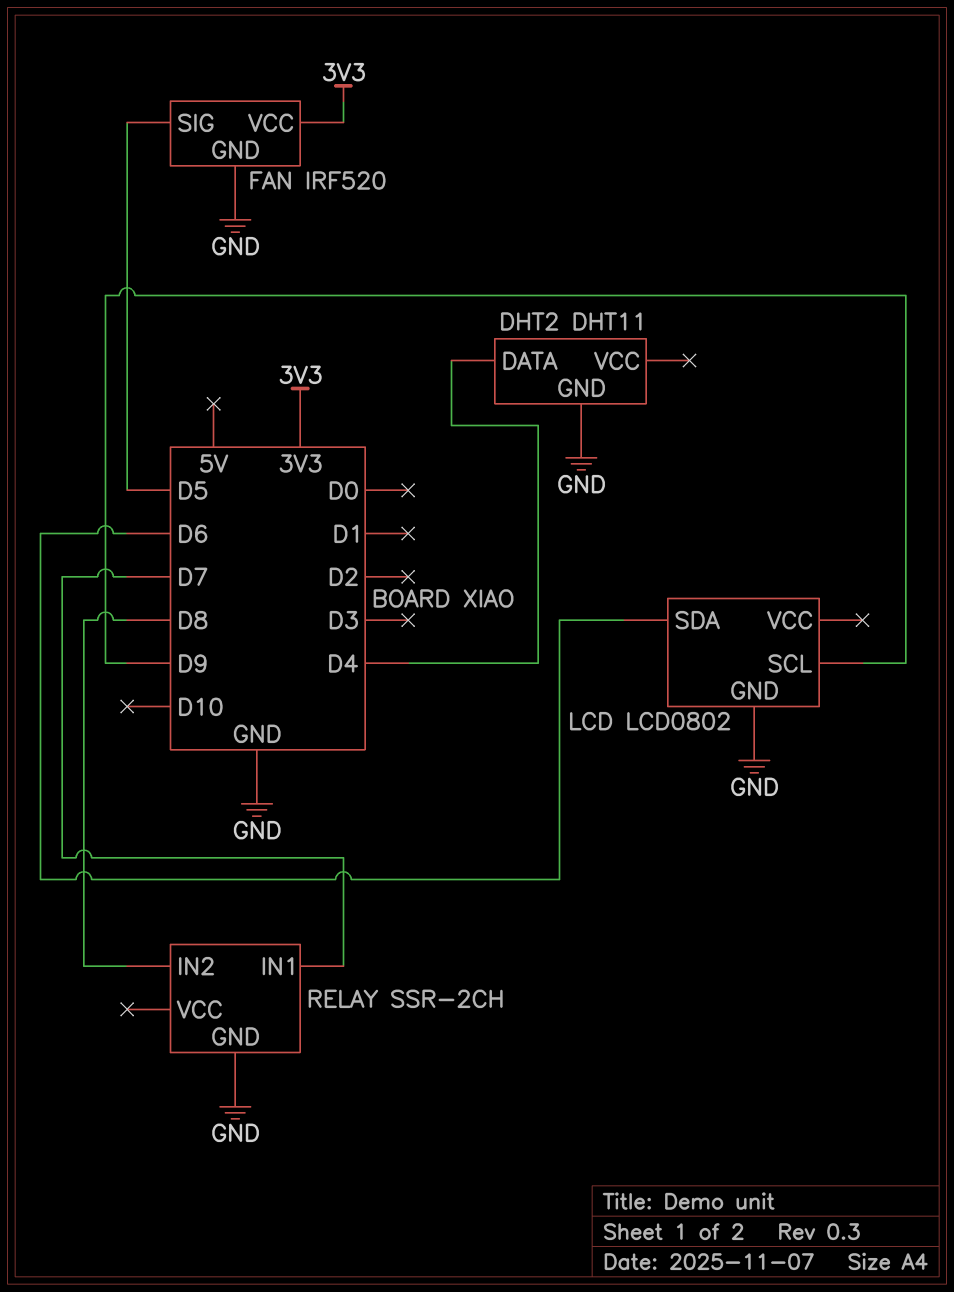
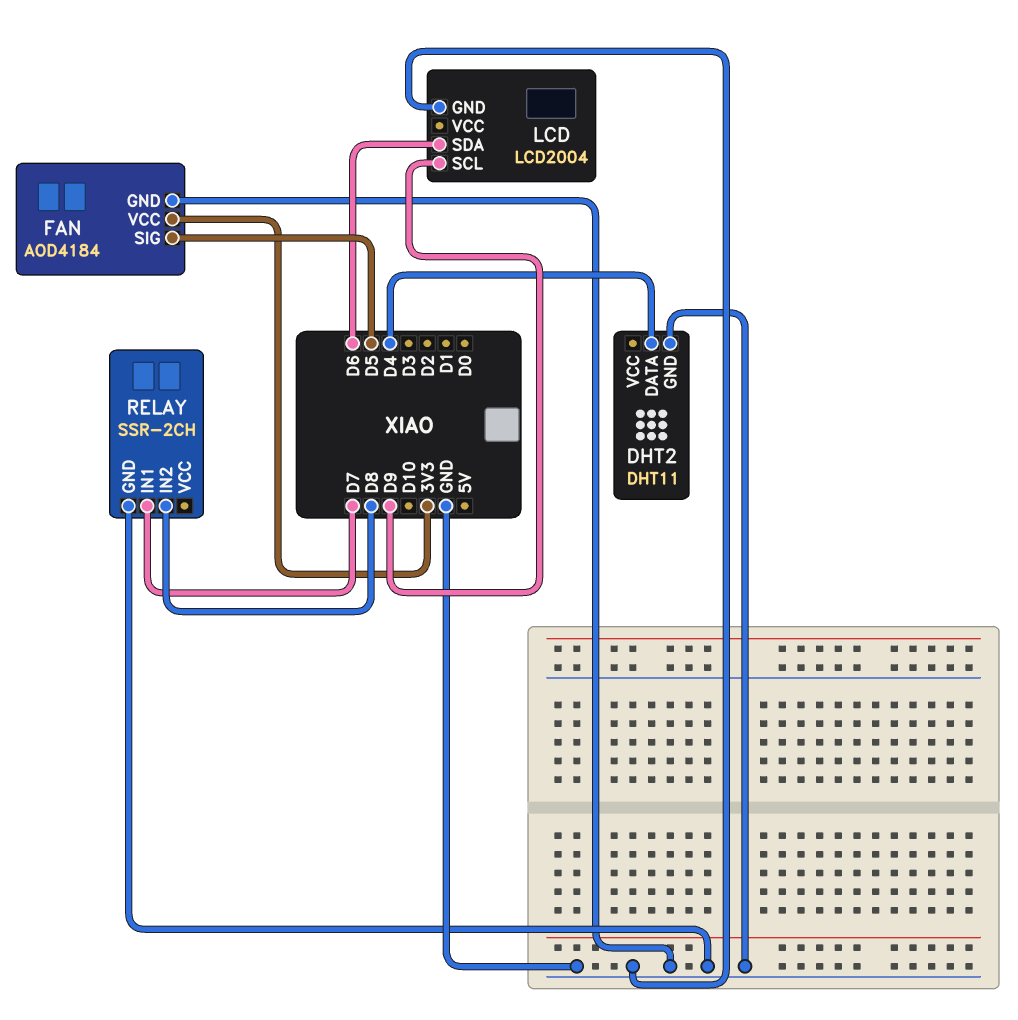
FAN: IRF520 -> AOD4184
LCD: LCD0802 -> LCD2004

